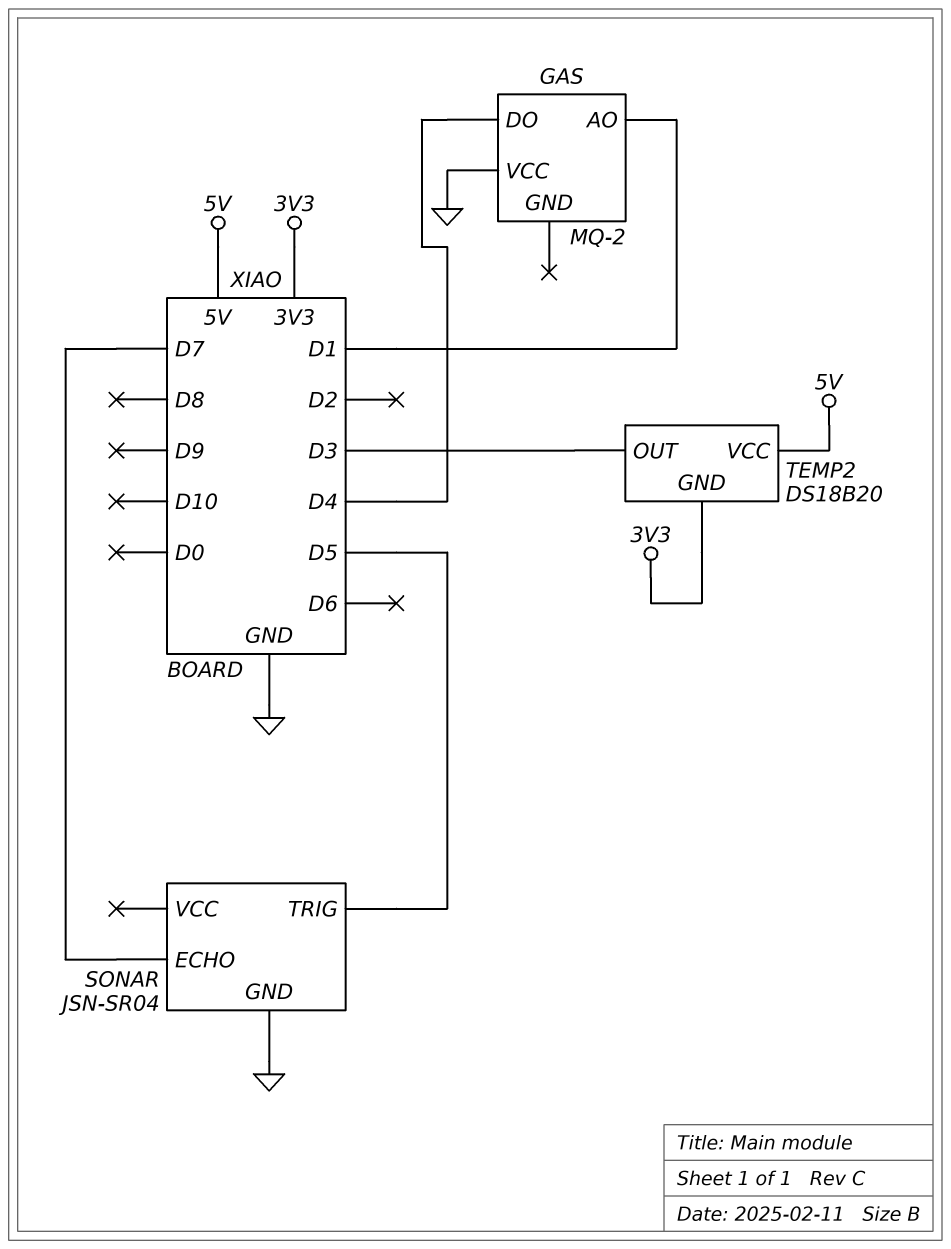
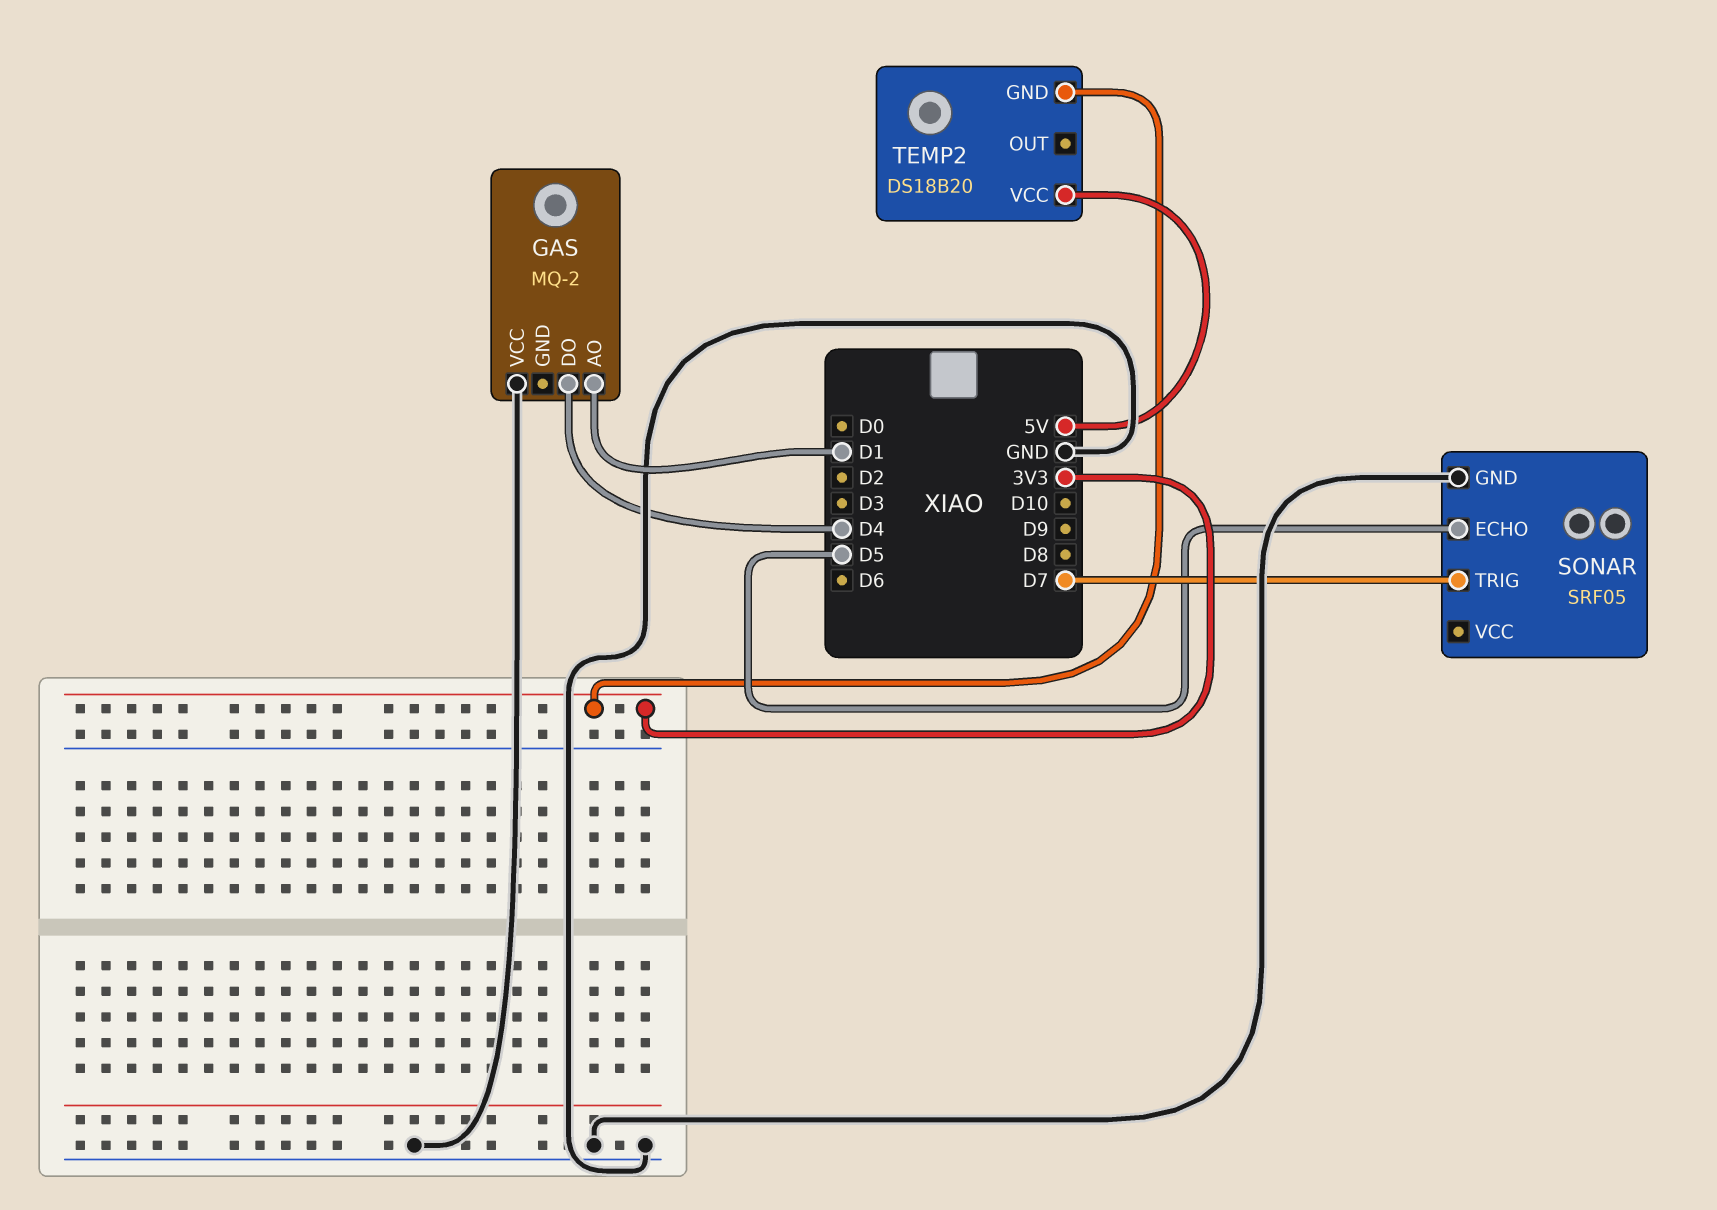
SONAR: JSN-SR04 -> SRF05
SONAR pin ECHO: D7 -> D5
SONAR pin TRIG: D5 -> D7
TEMP2 pin OUT: D3 -> none

